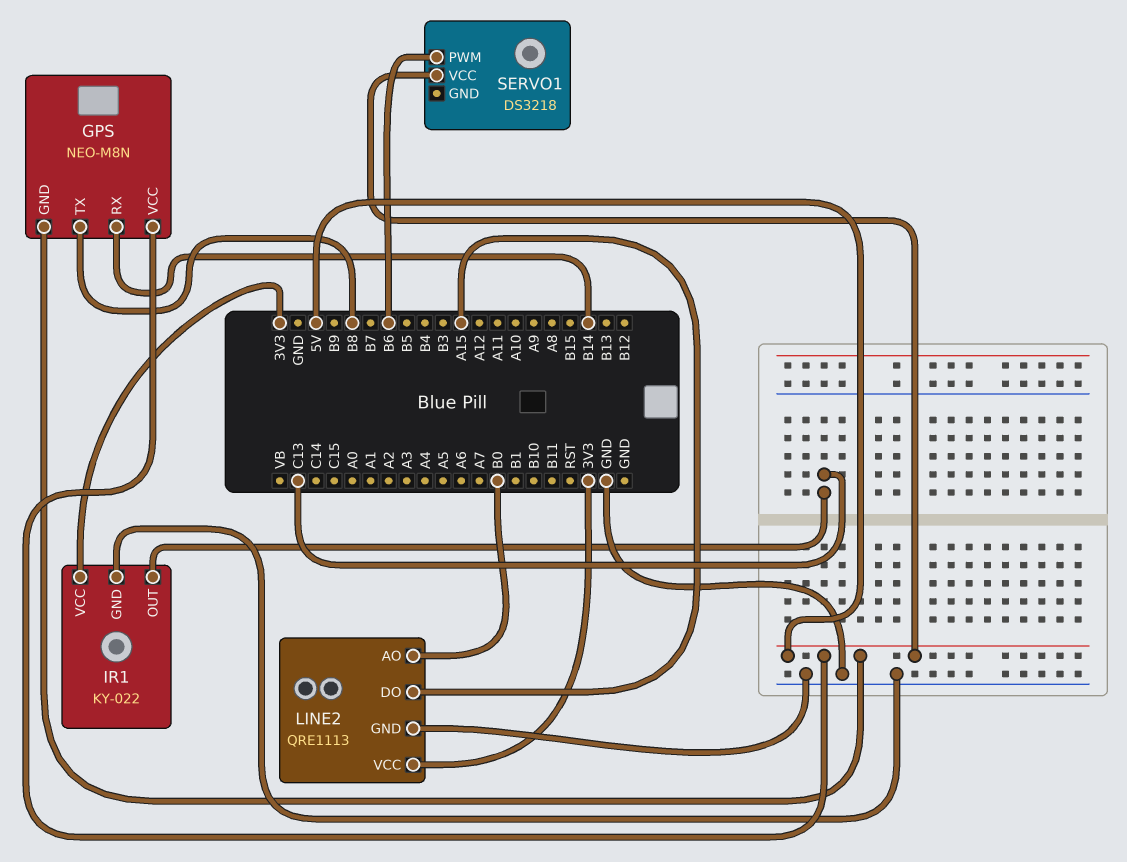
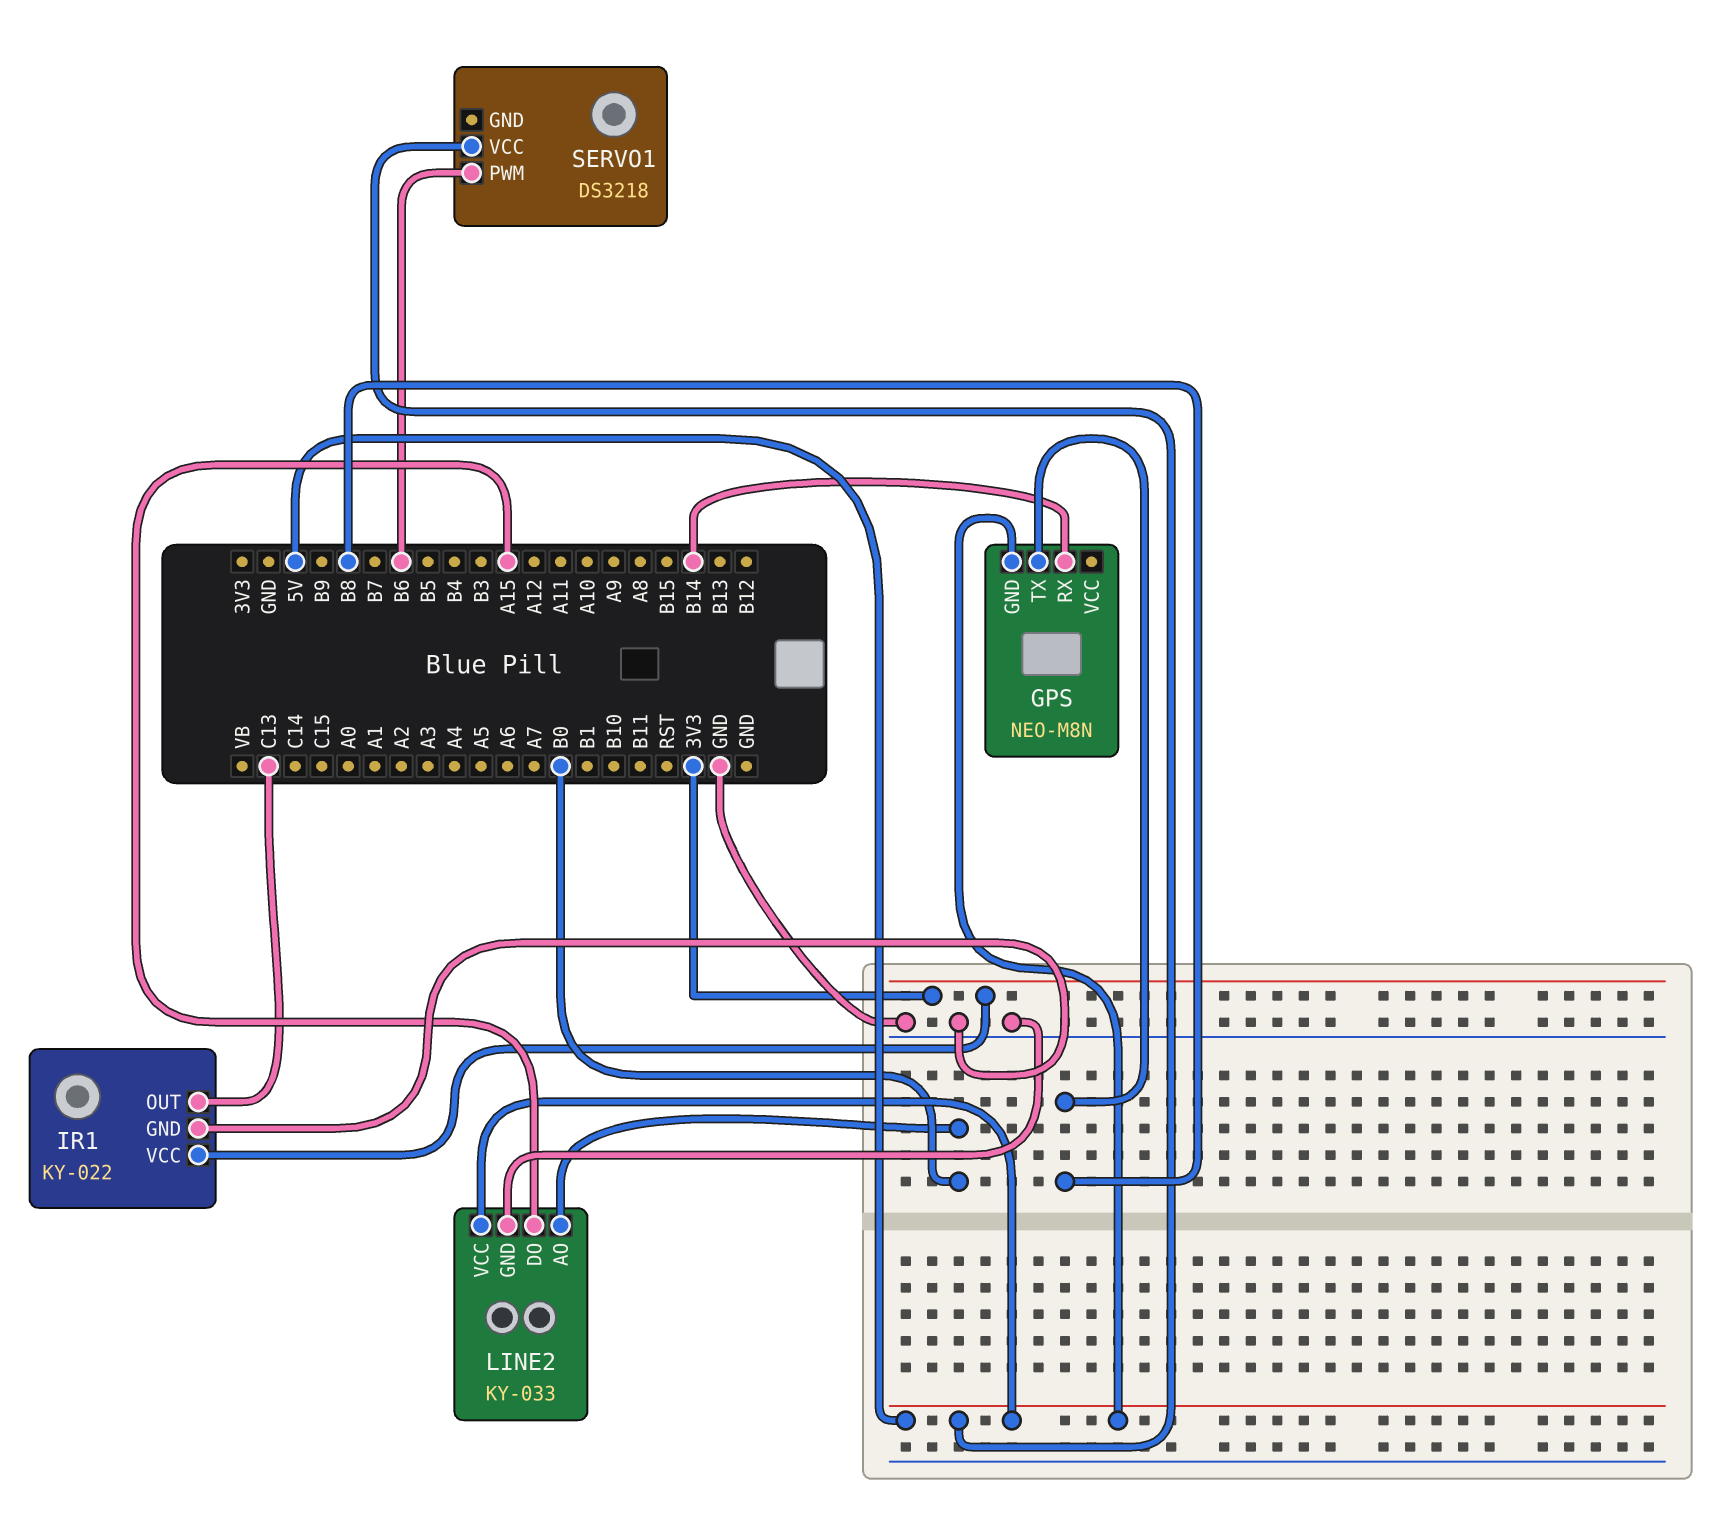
GPS pin VCC: 5V -> none
LINE2: QRE1113 -> KY-033
LINE2 pin VCC: 3V3 -> 5V

